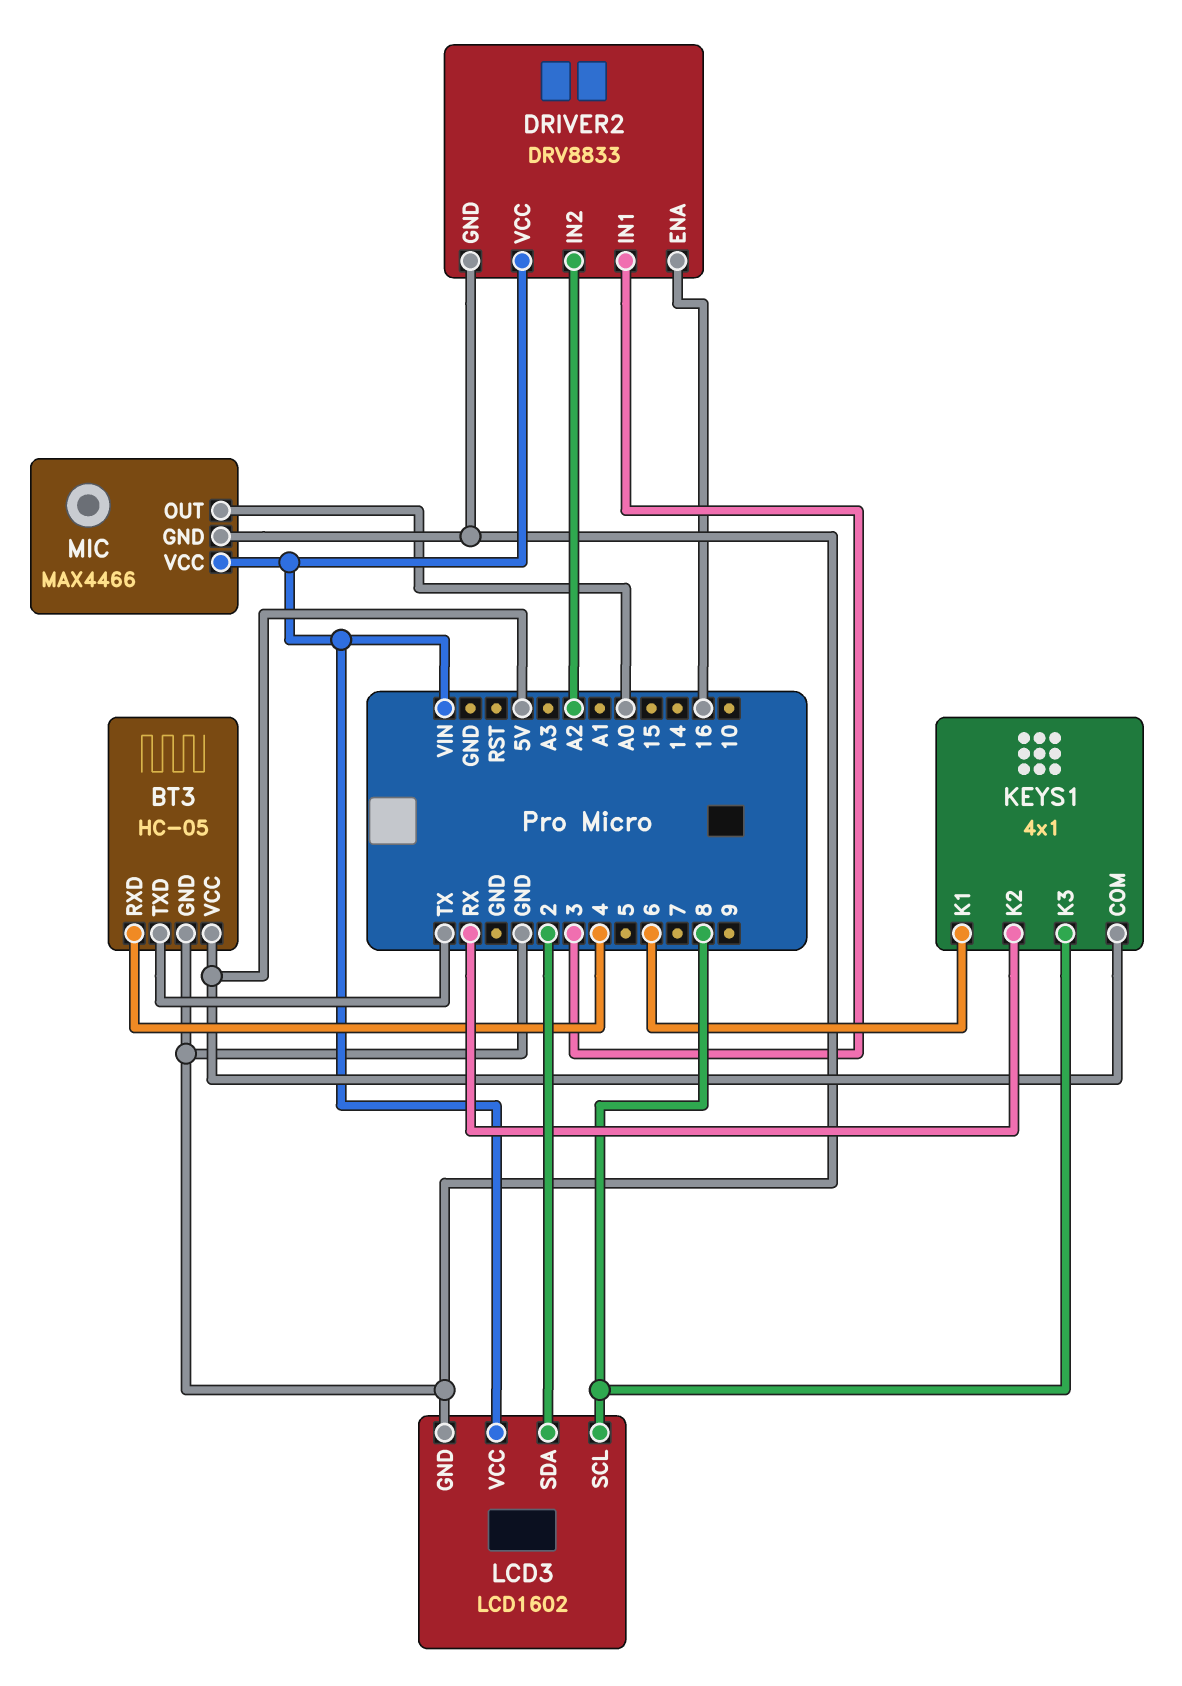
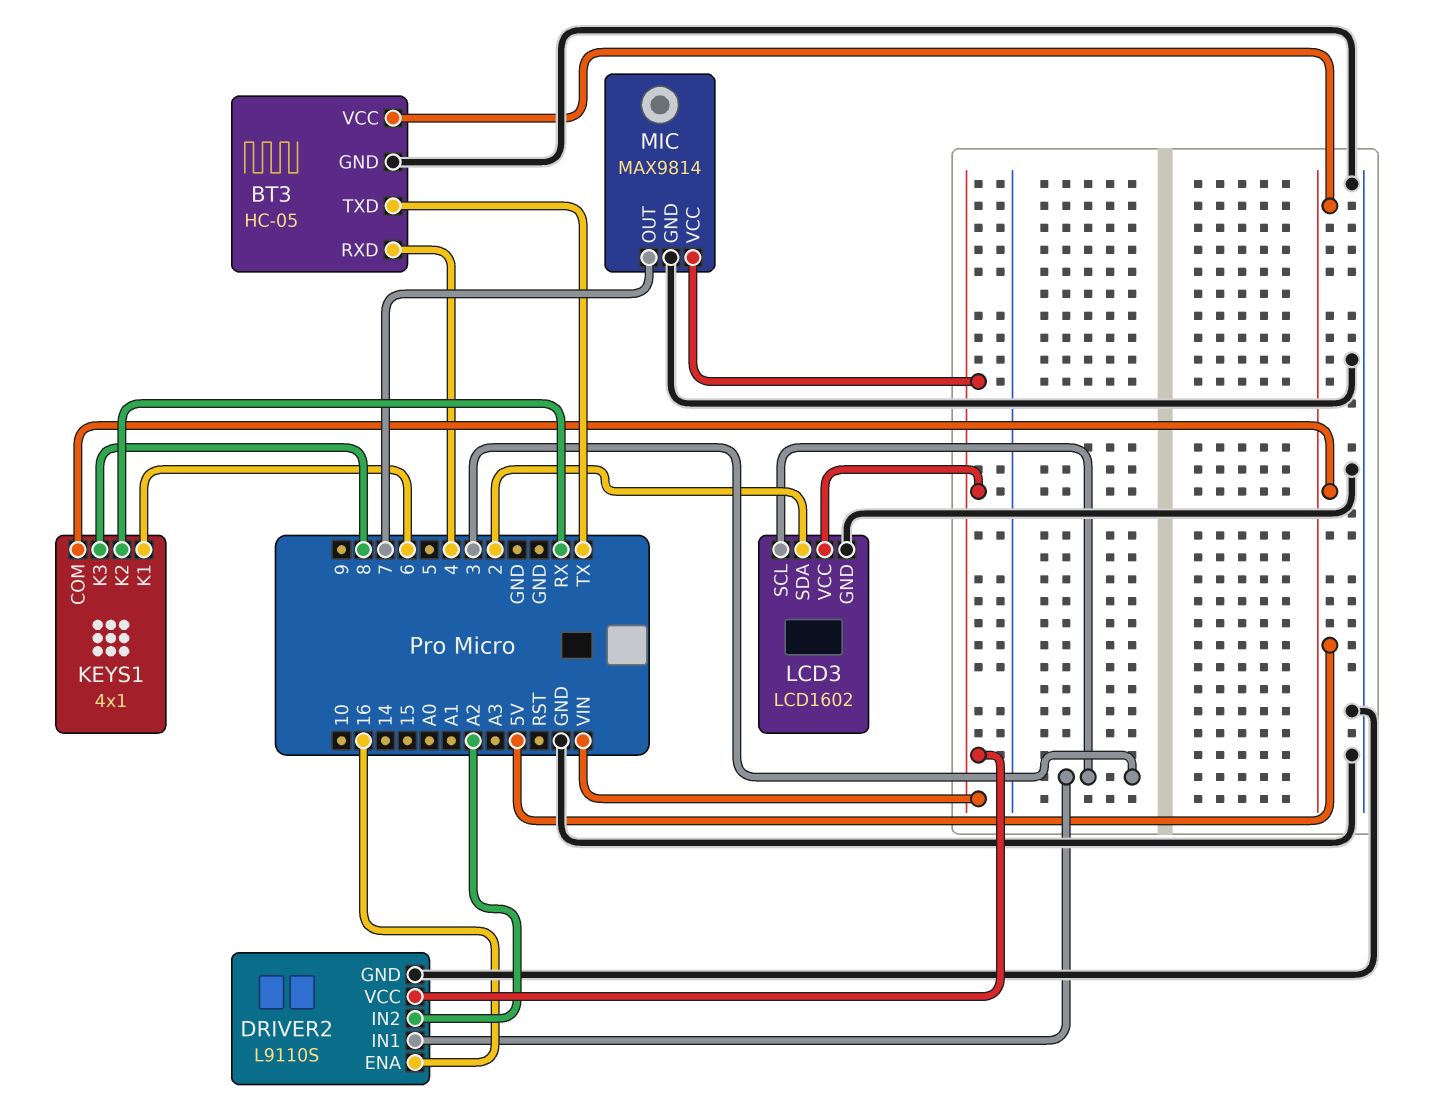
DRIVER2: DRV8833 -> L9110S
LCD3 pin SCL: 8 -> 3
MIC: MAX4466 -> MAX9814
MIC pin OUT: A0 -> 7

